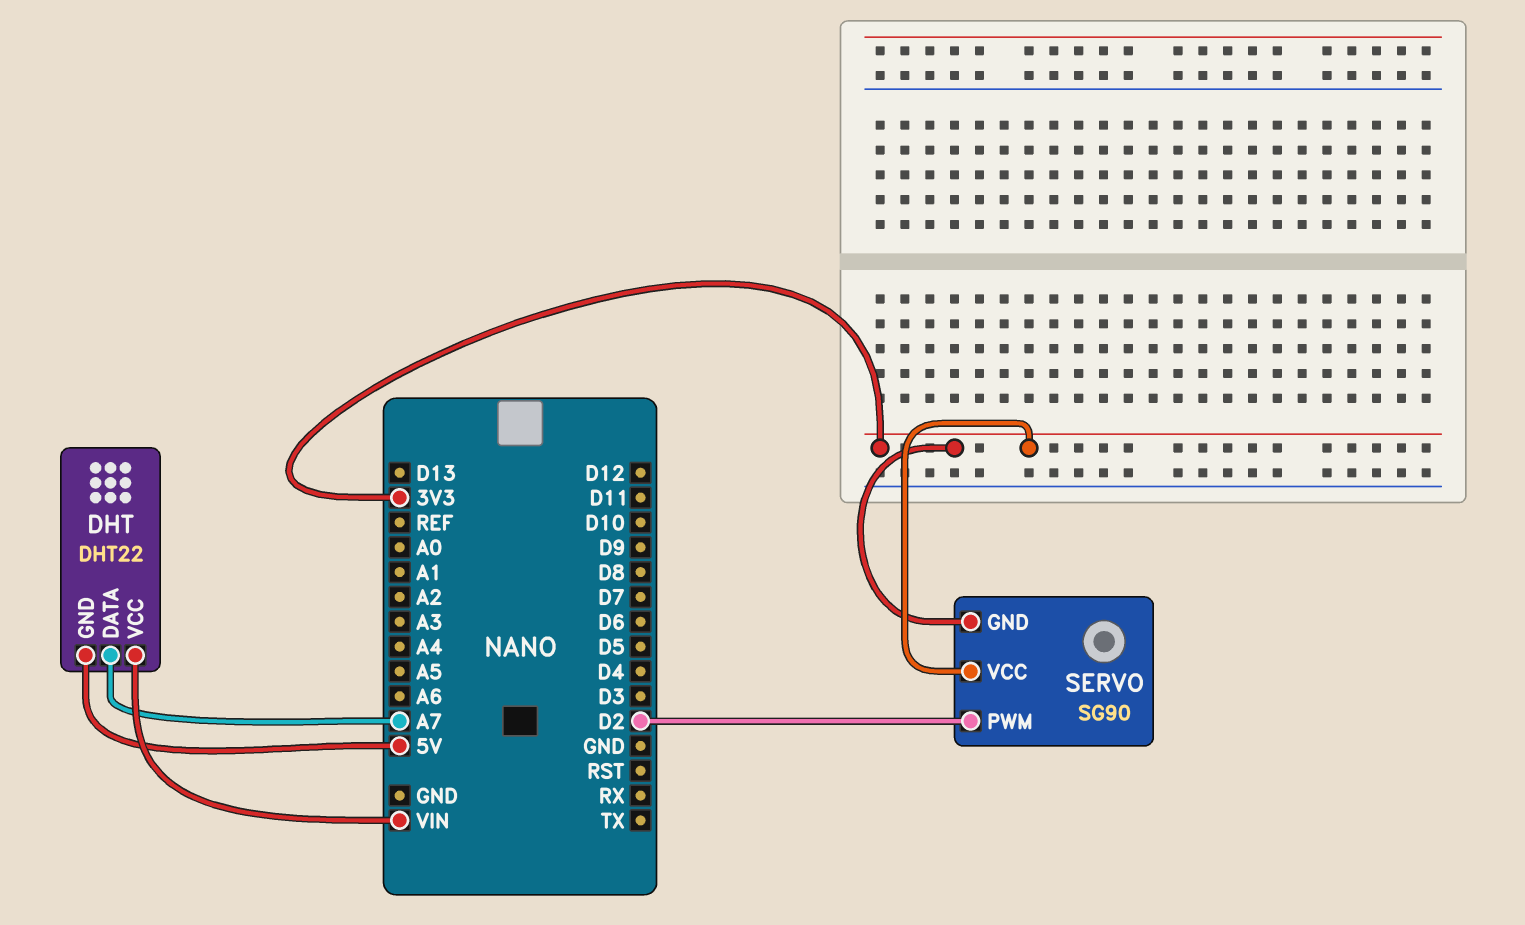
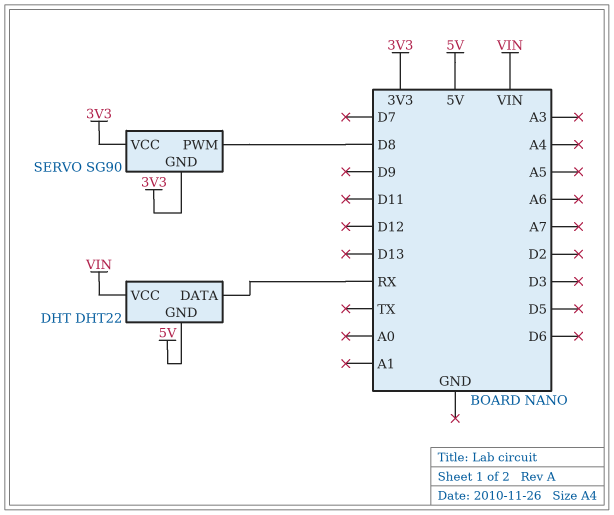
DHT pin DATA: A7 -> RX
SERVO pin PWM: D2 -> D8

